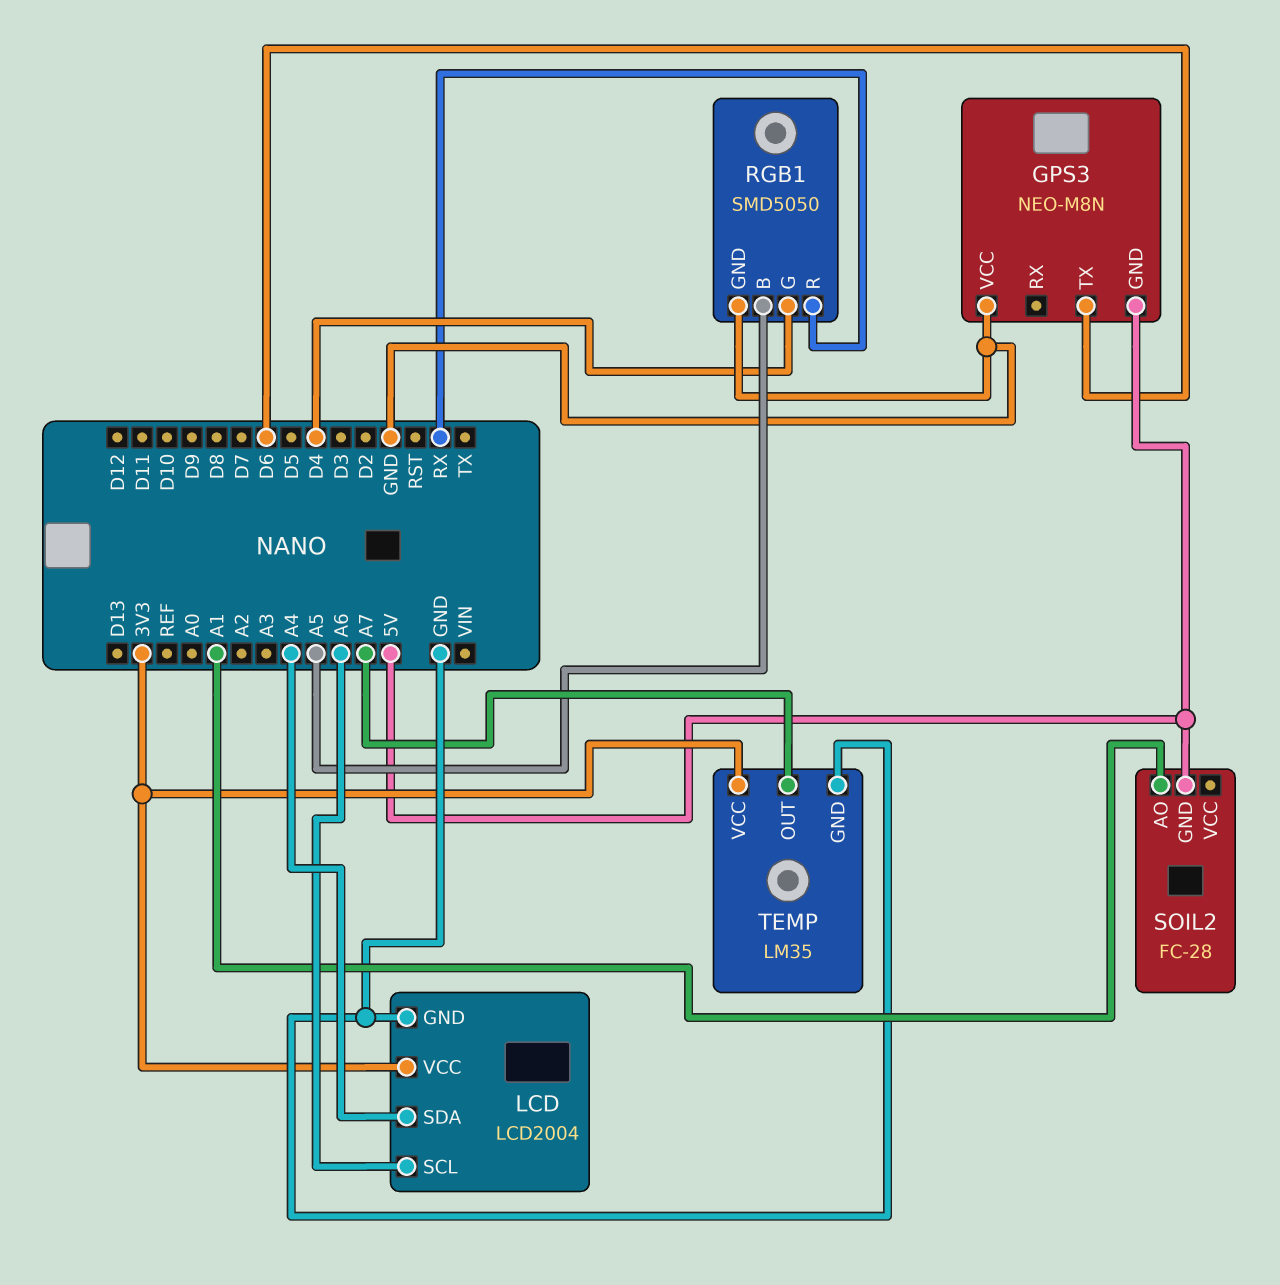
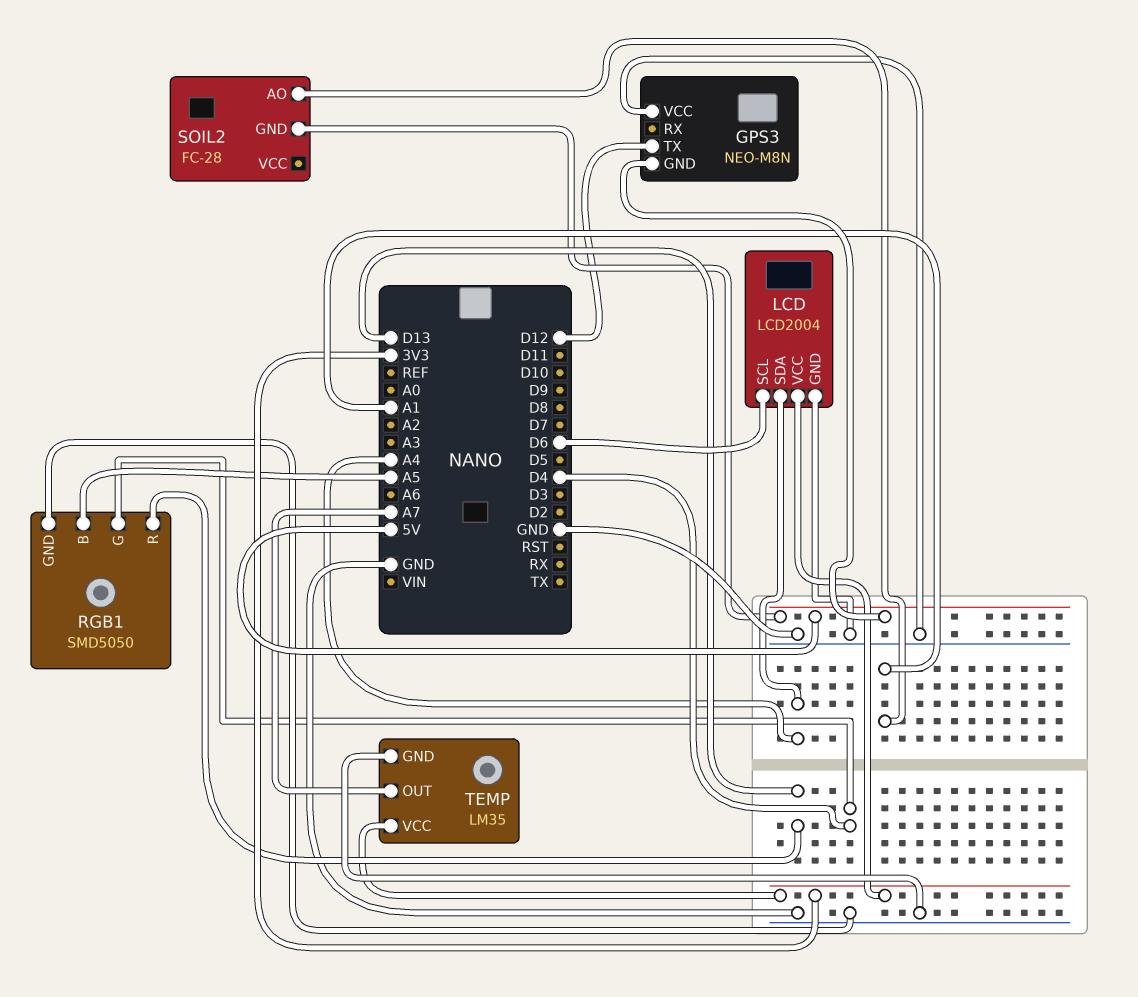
GPS3 pin TX: D6 -> D12
LCD pin SCL: A6 -> D6
RGB1 pin R: RX -> D13

